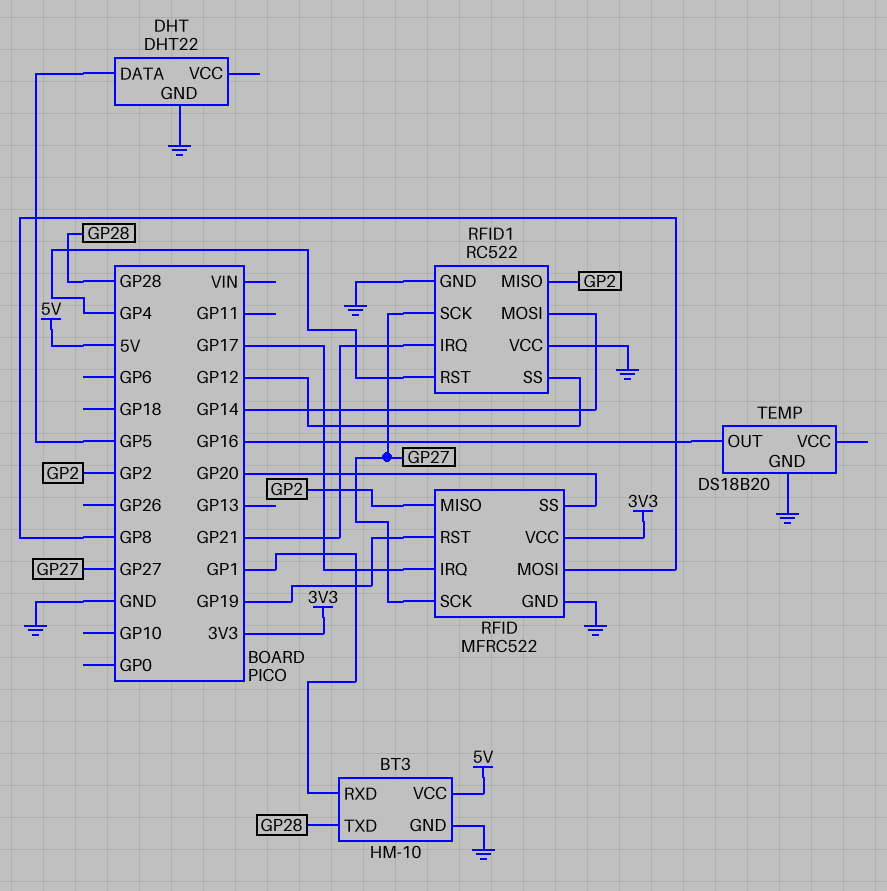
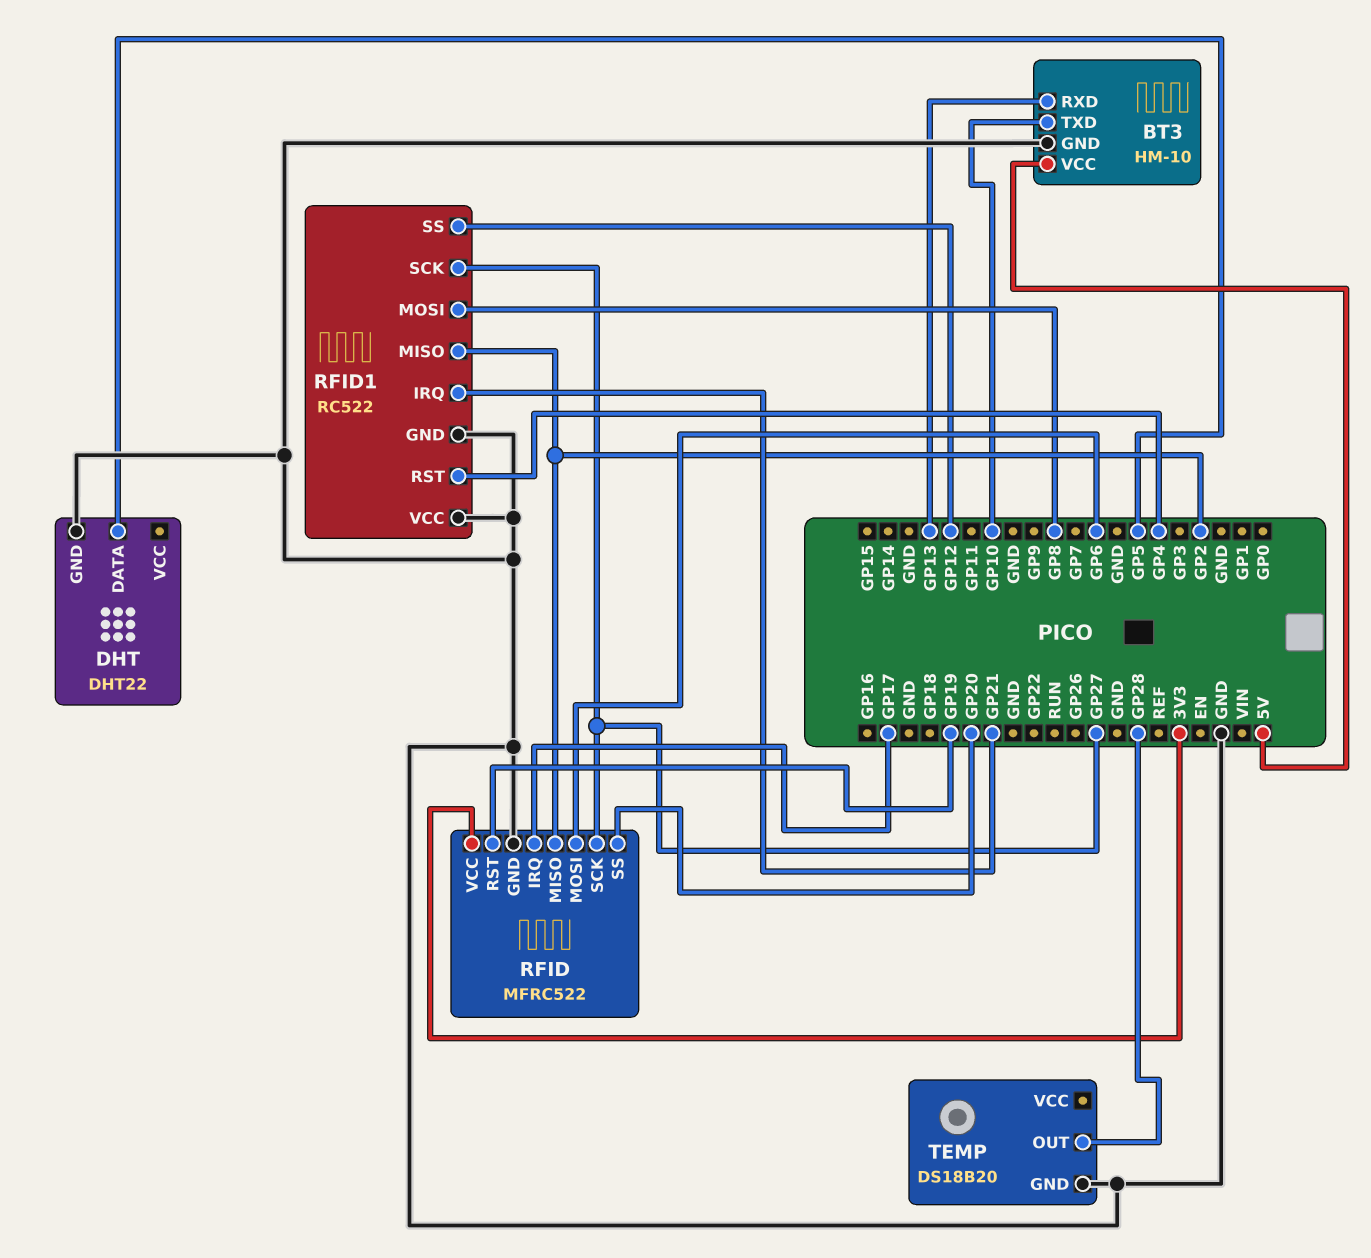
BT3 pin RXD: GP1 -> GP13
BT3 pin TXD: GP28 -> GP10
RFID pin MOSI: GP8 -> GP6
RFID1 pin MOSI: GP14 -> GP8
TEMP pin OUT: GP16 -> GP28

